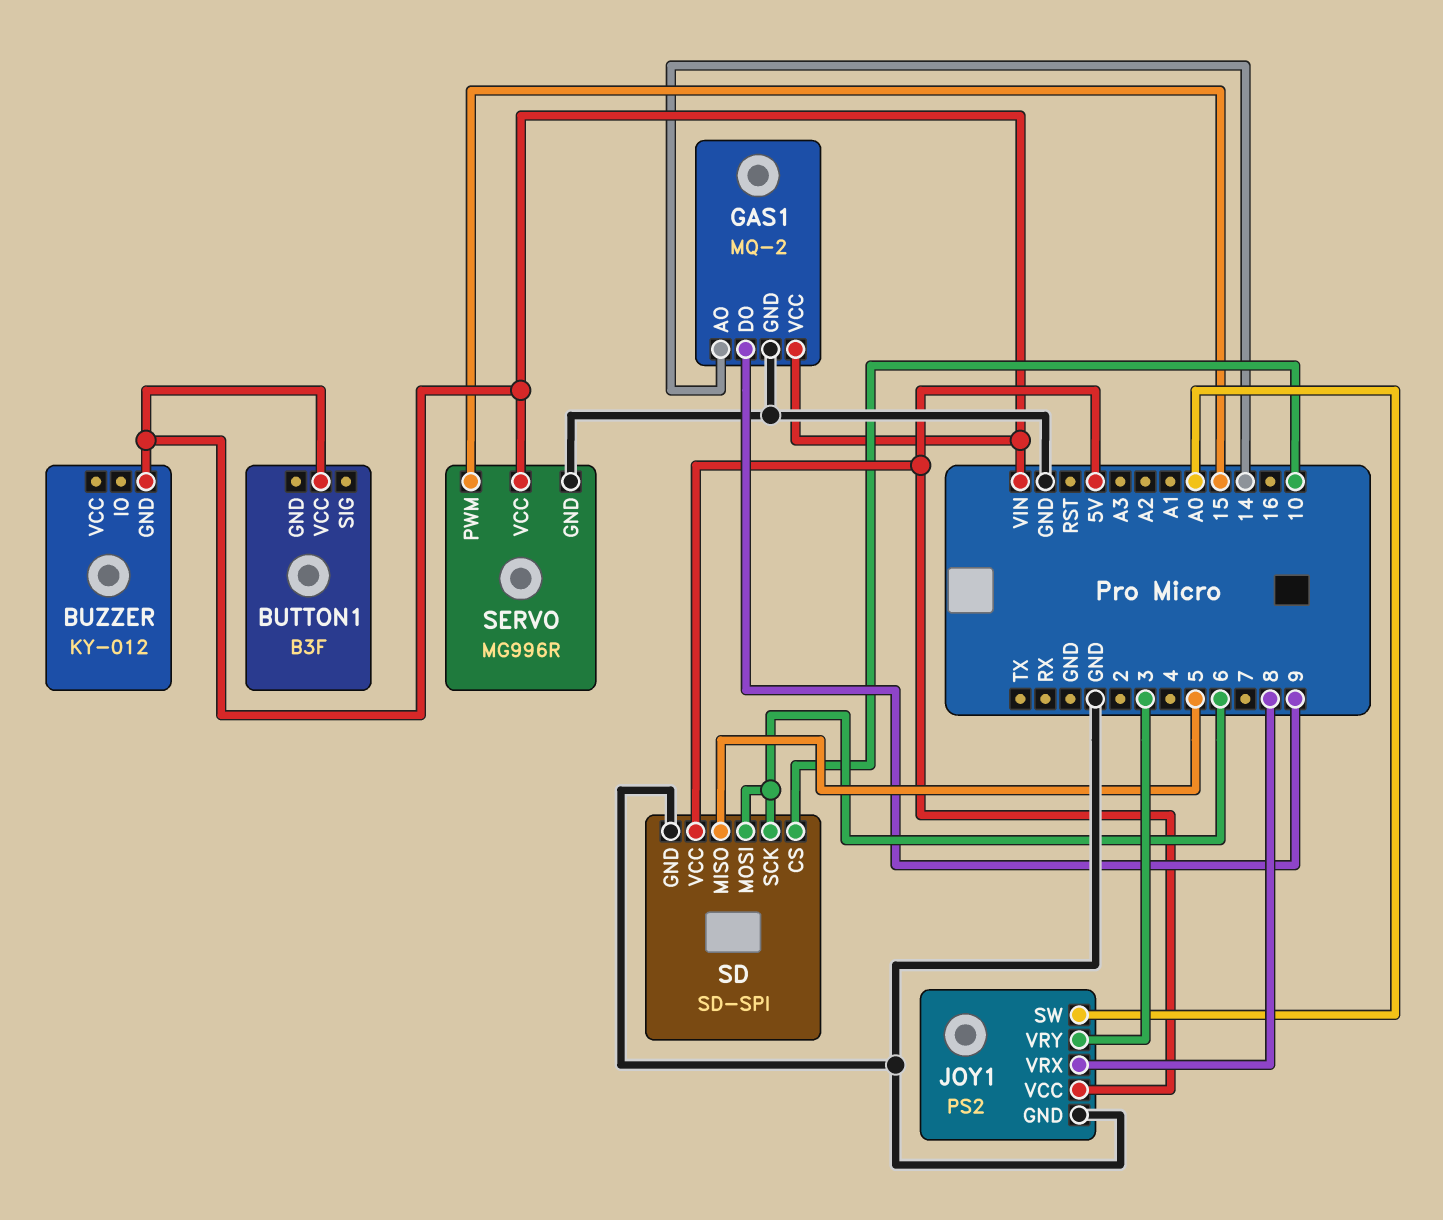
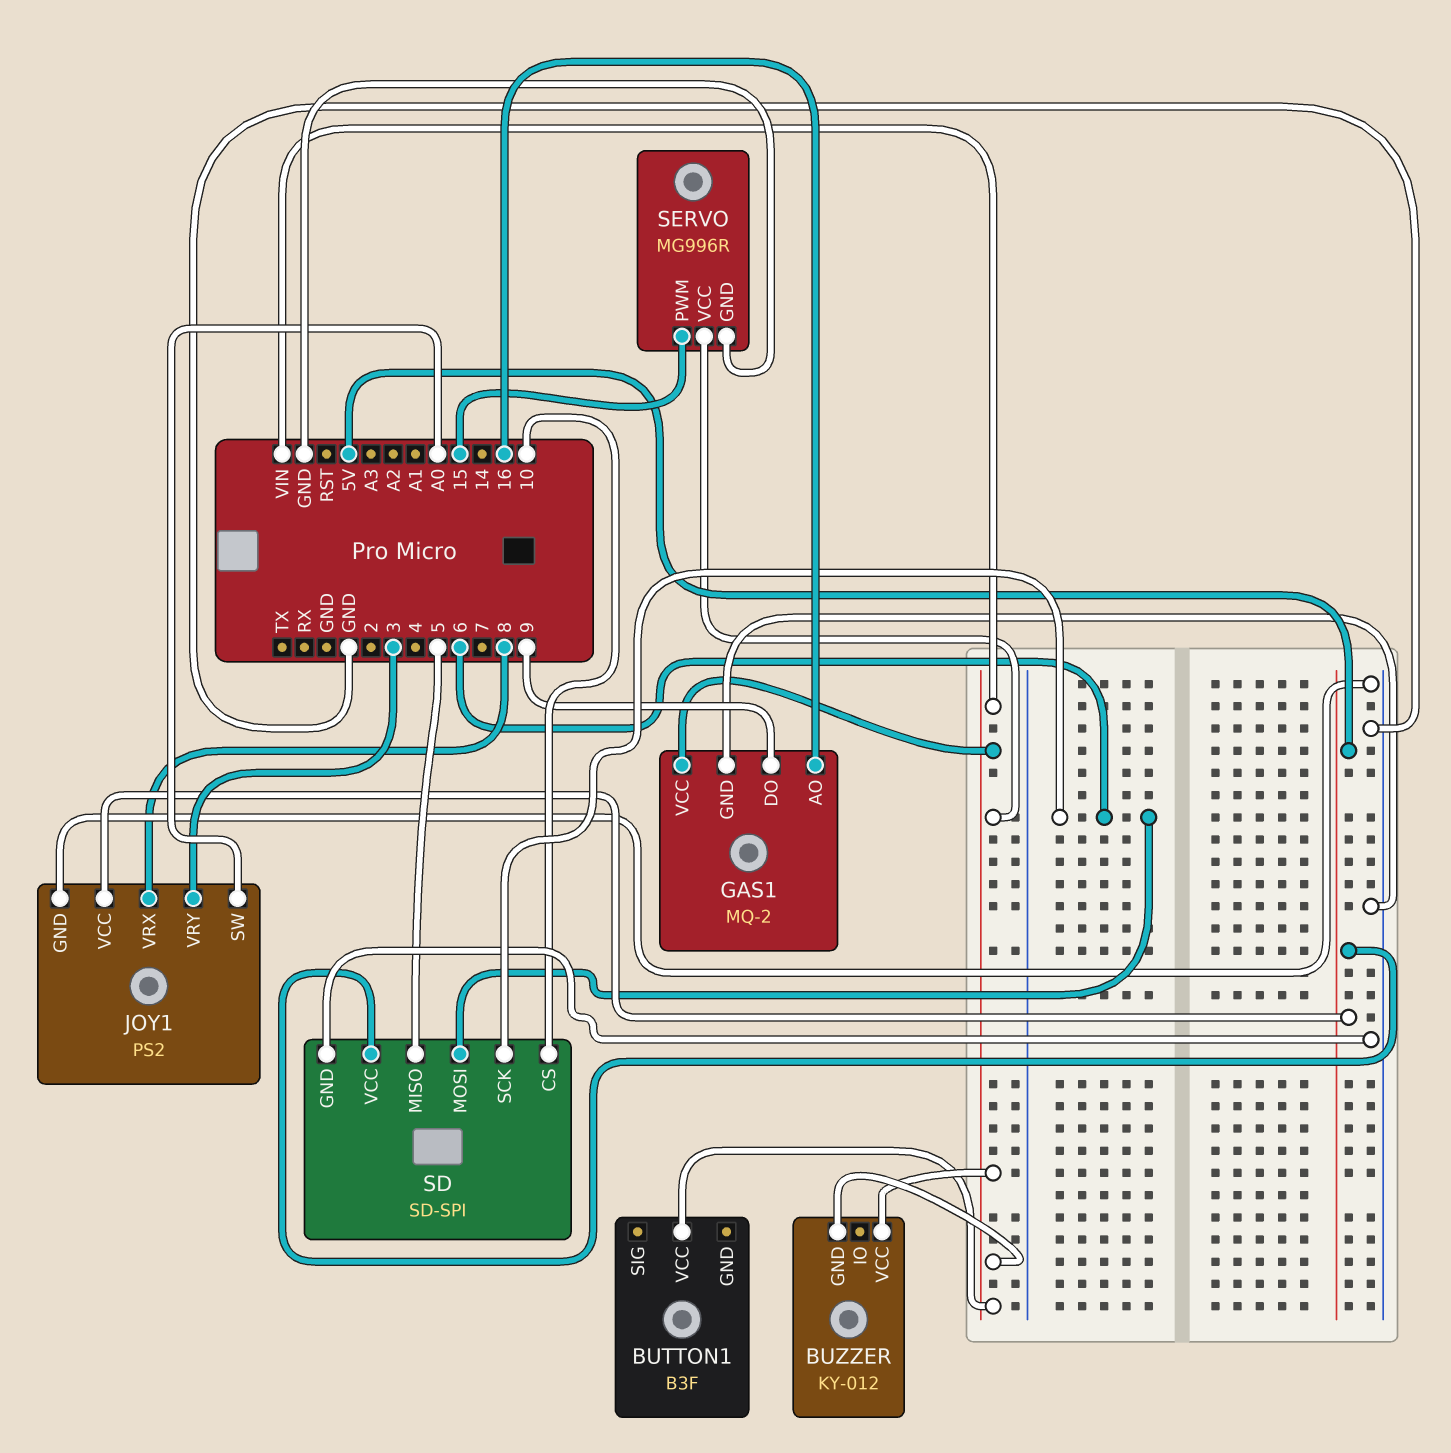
BUZZER pin VCC: none -> VIN
GAS1 pin AO: 14 -> 16

